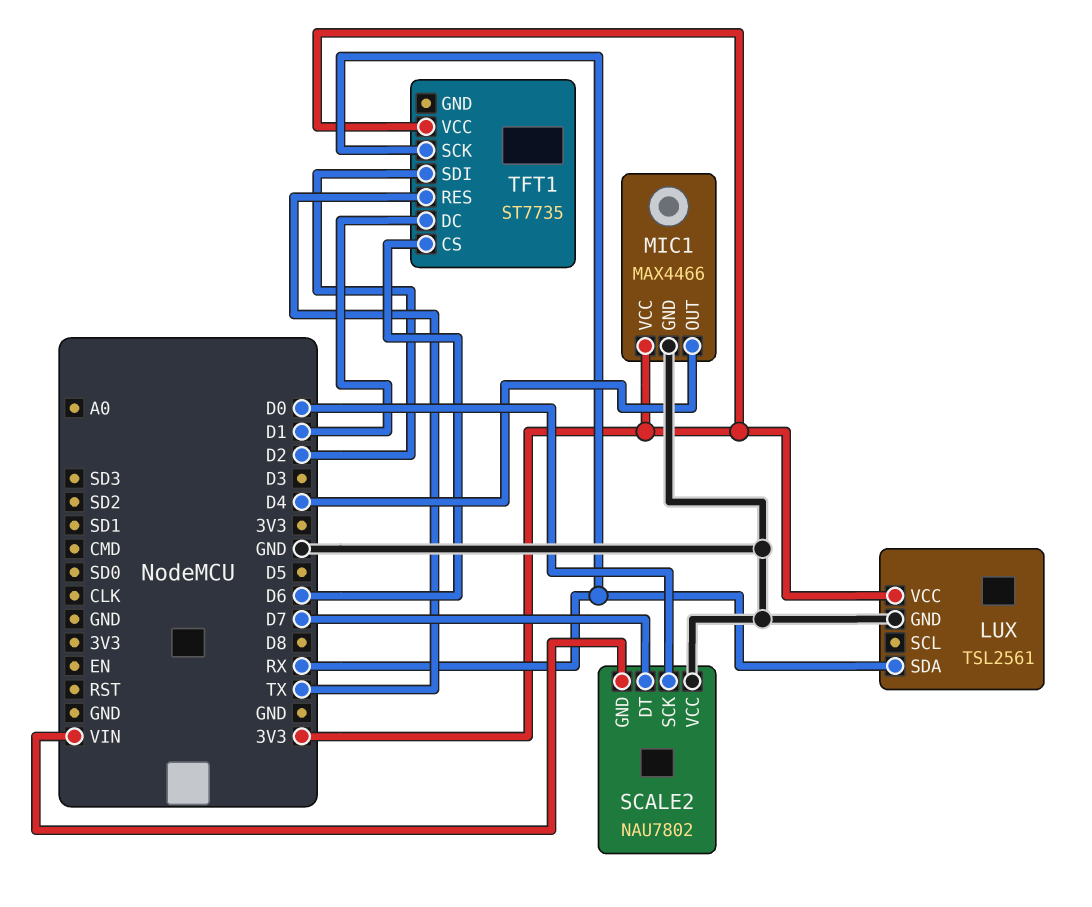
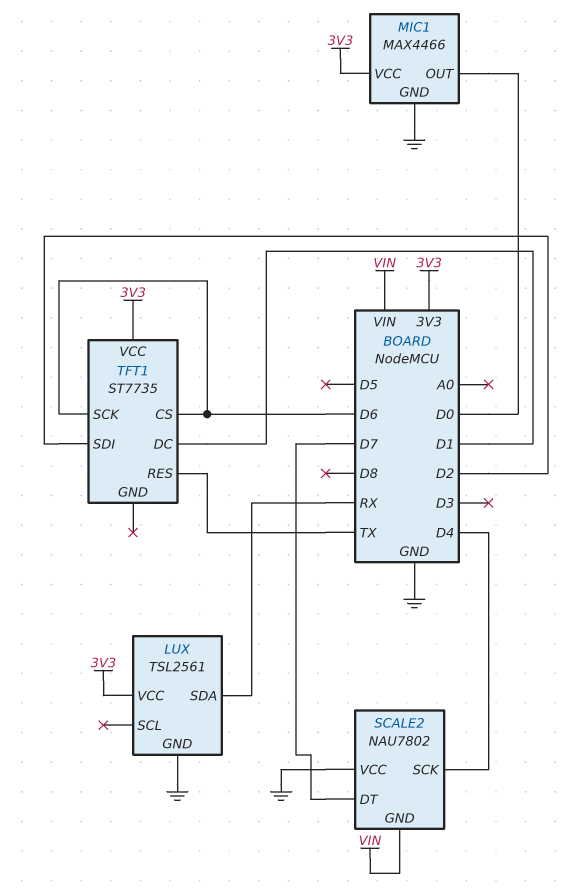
MIC1 pin OUT: D4 -> D0
SCALE2 pin SCK: D0 -> D4
TFT1 pin SCK: RX -> D6

